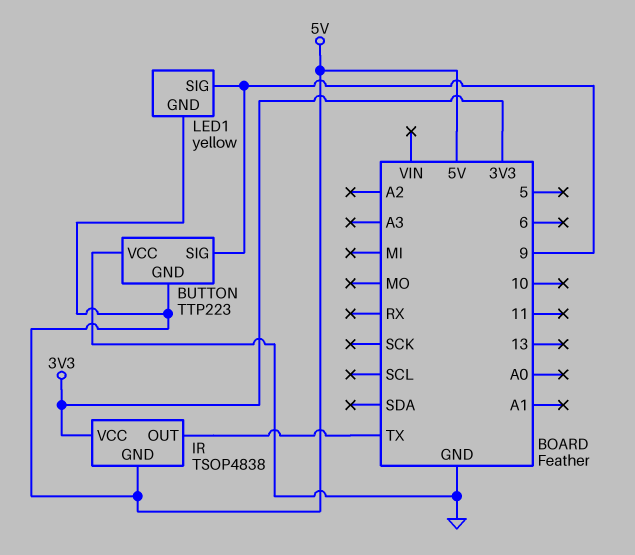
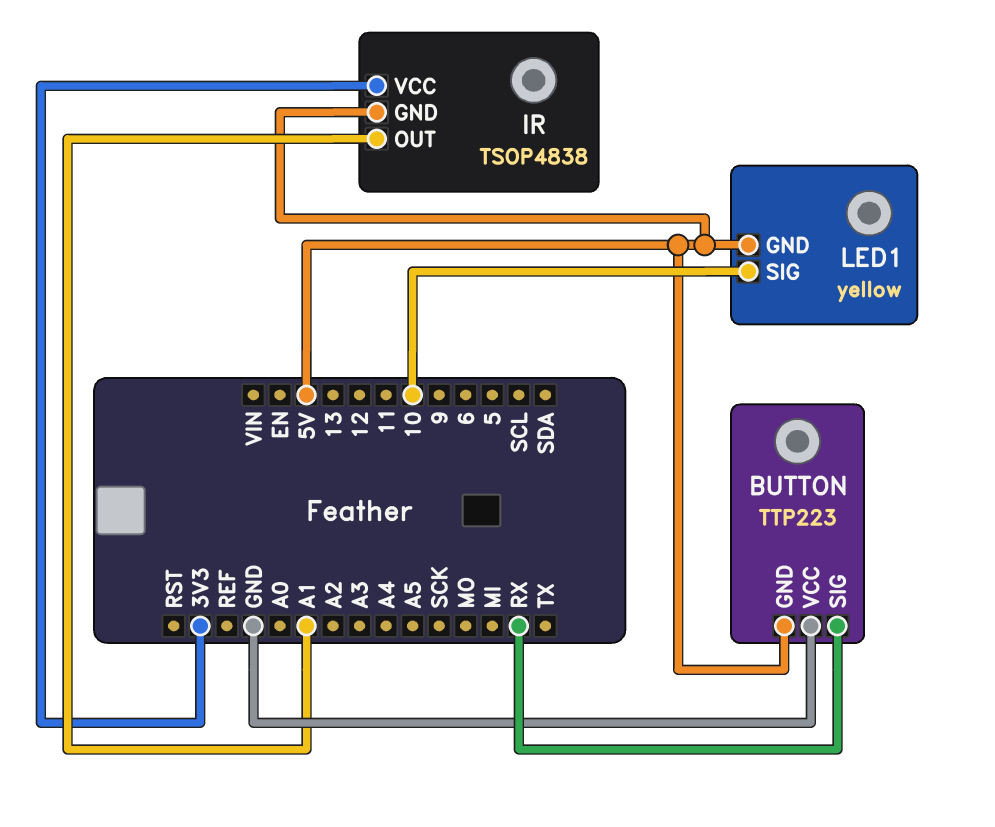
BUTTON pin SIG: 9 -> RX
IR pin OUT: TX -> A1
LED1 pin SIG: 9 -> 10

